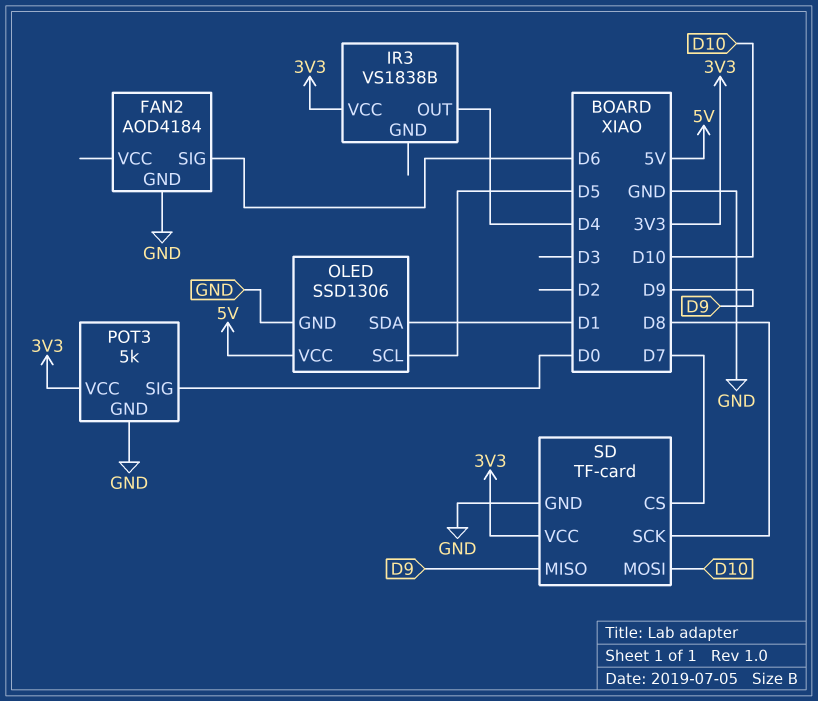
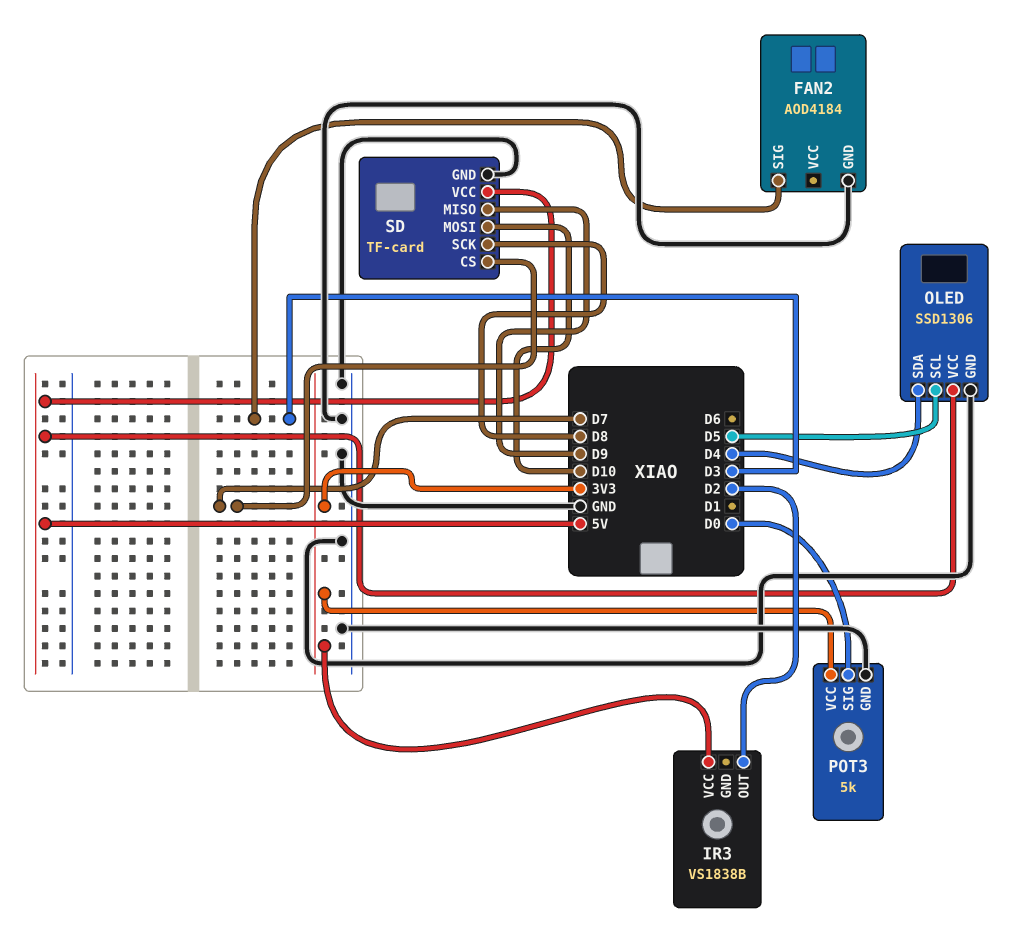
FAN2 pin SIG: D6 -> D3
IR3 pin OUT: D4 -> D2
OLED pin SDA: D1 -> D4
SD pin VCC: 3V3 -> 5V

